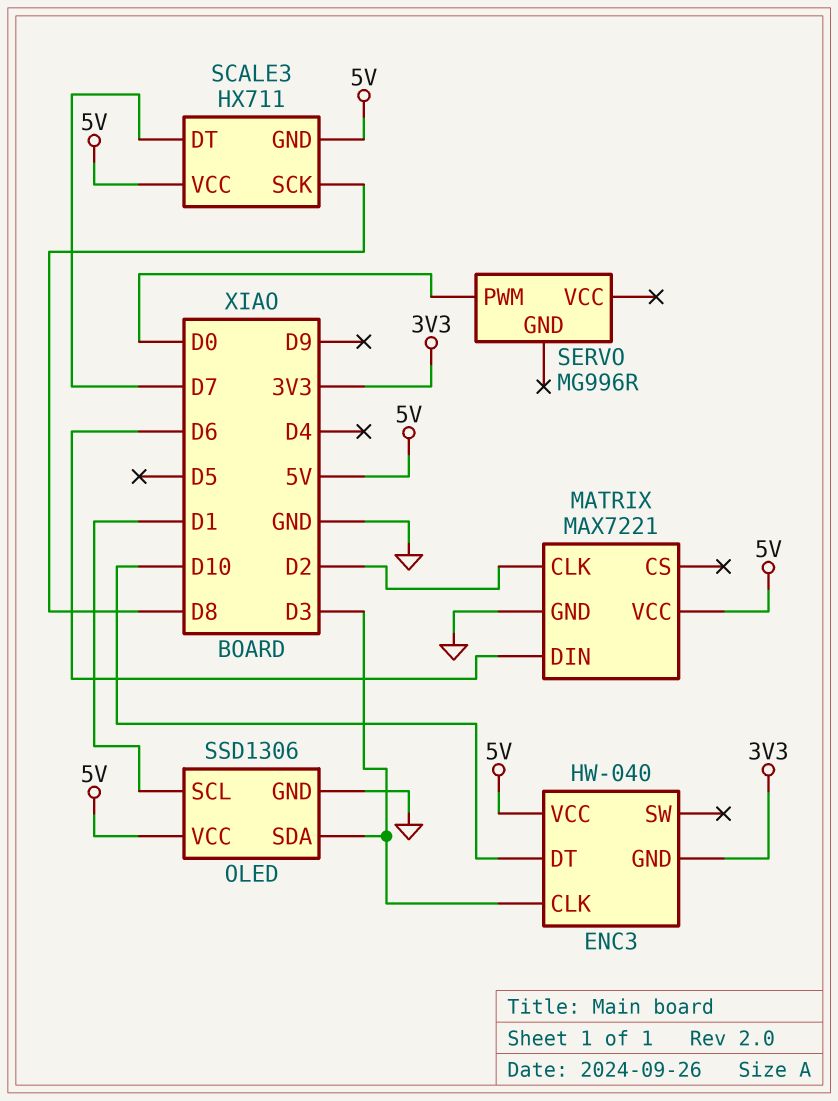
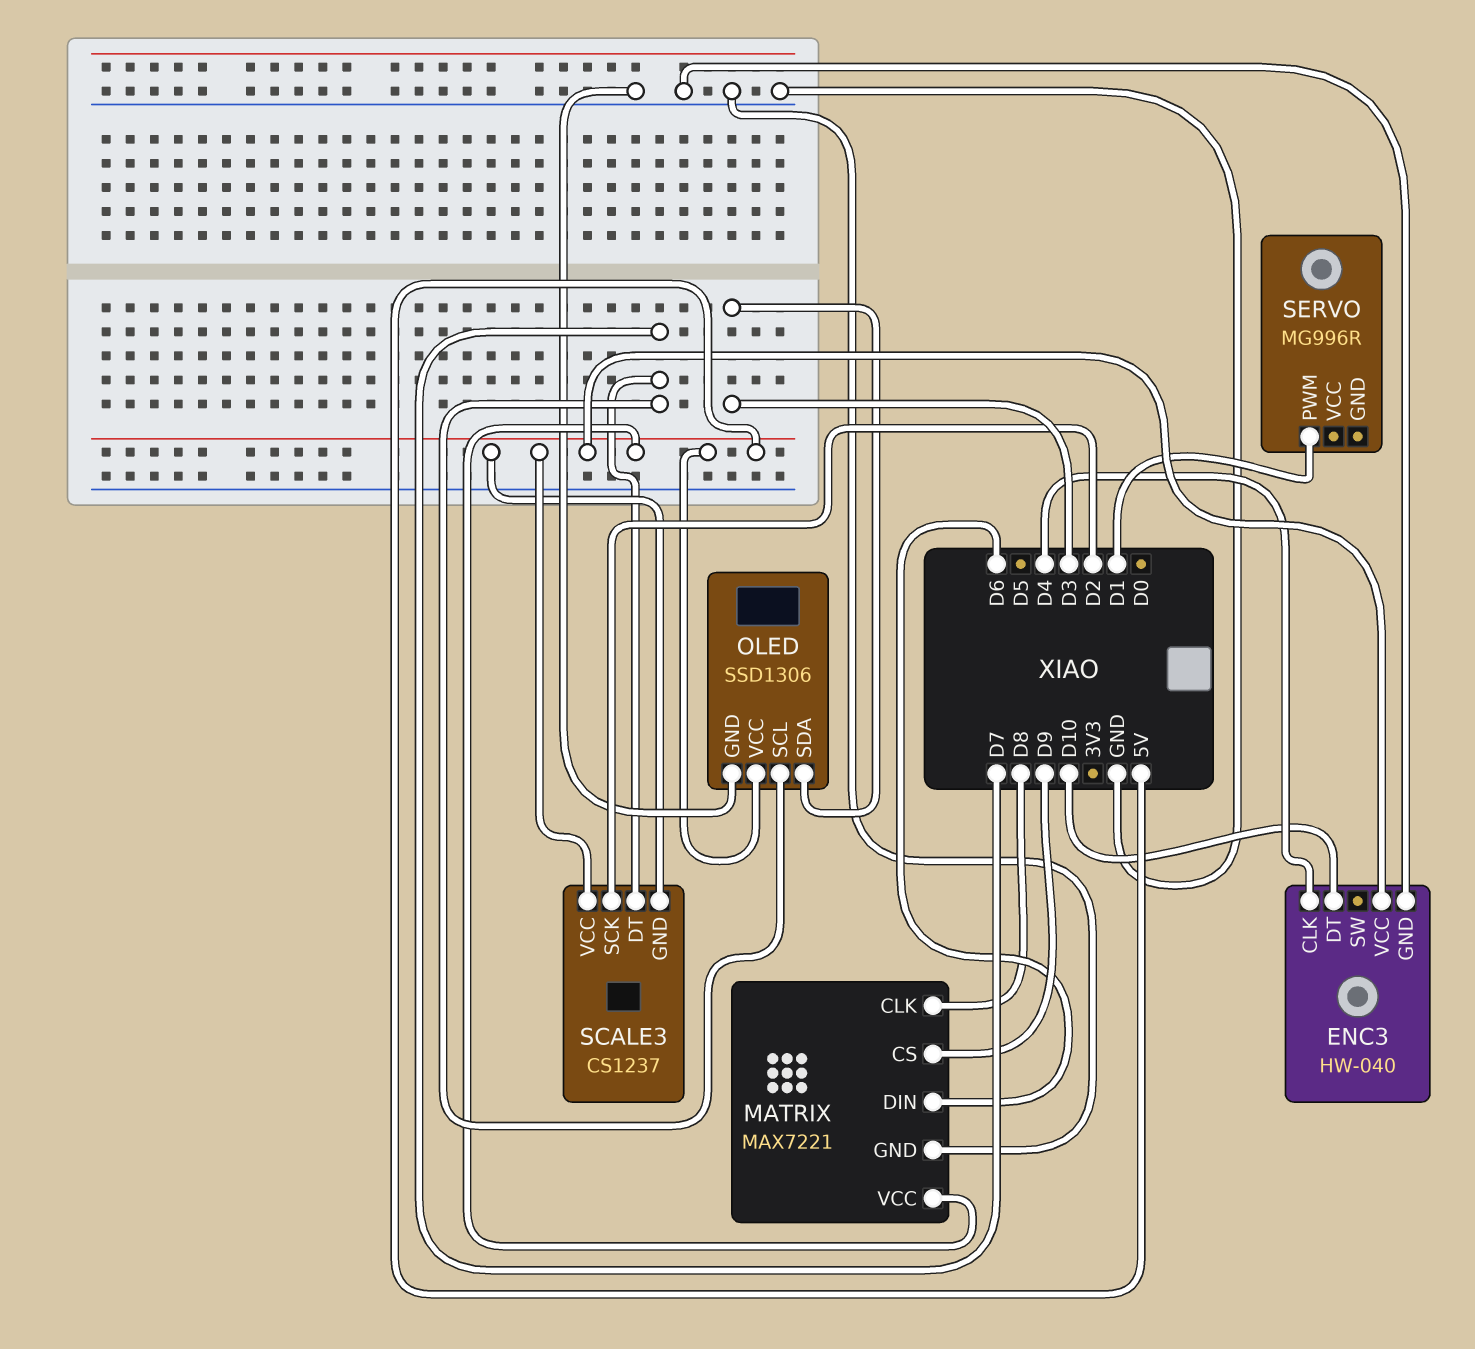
ENC3 pin CLK: D3 -> D4
ENC3 pin GND: 3V3 -> GND
MATRIX pin CLK: D2 -> D8
MATRIX pin CS: none -> D9
OLED pin SCL: D1 -> D7
SCALE3: HX711 -> CS1237
SCALE3 pin SCK: D8 -> D2
SERVO pin PWM: D0 -> D1

